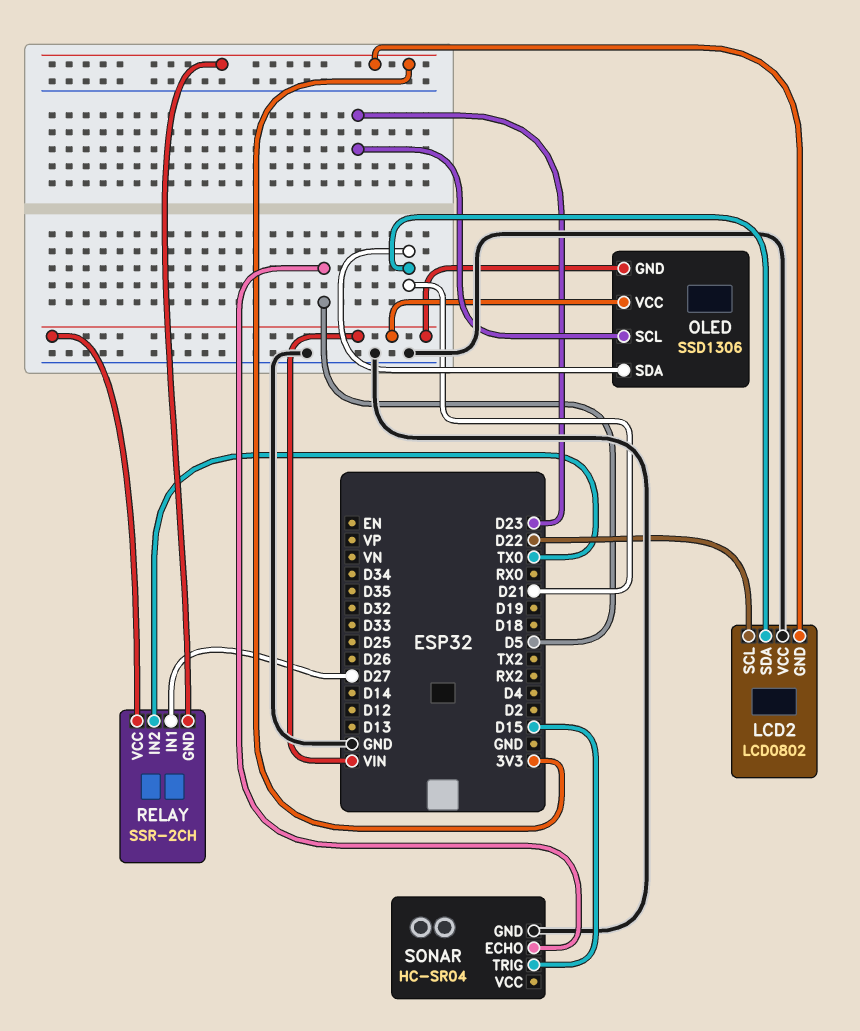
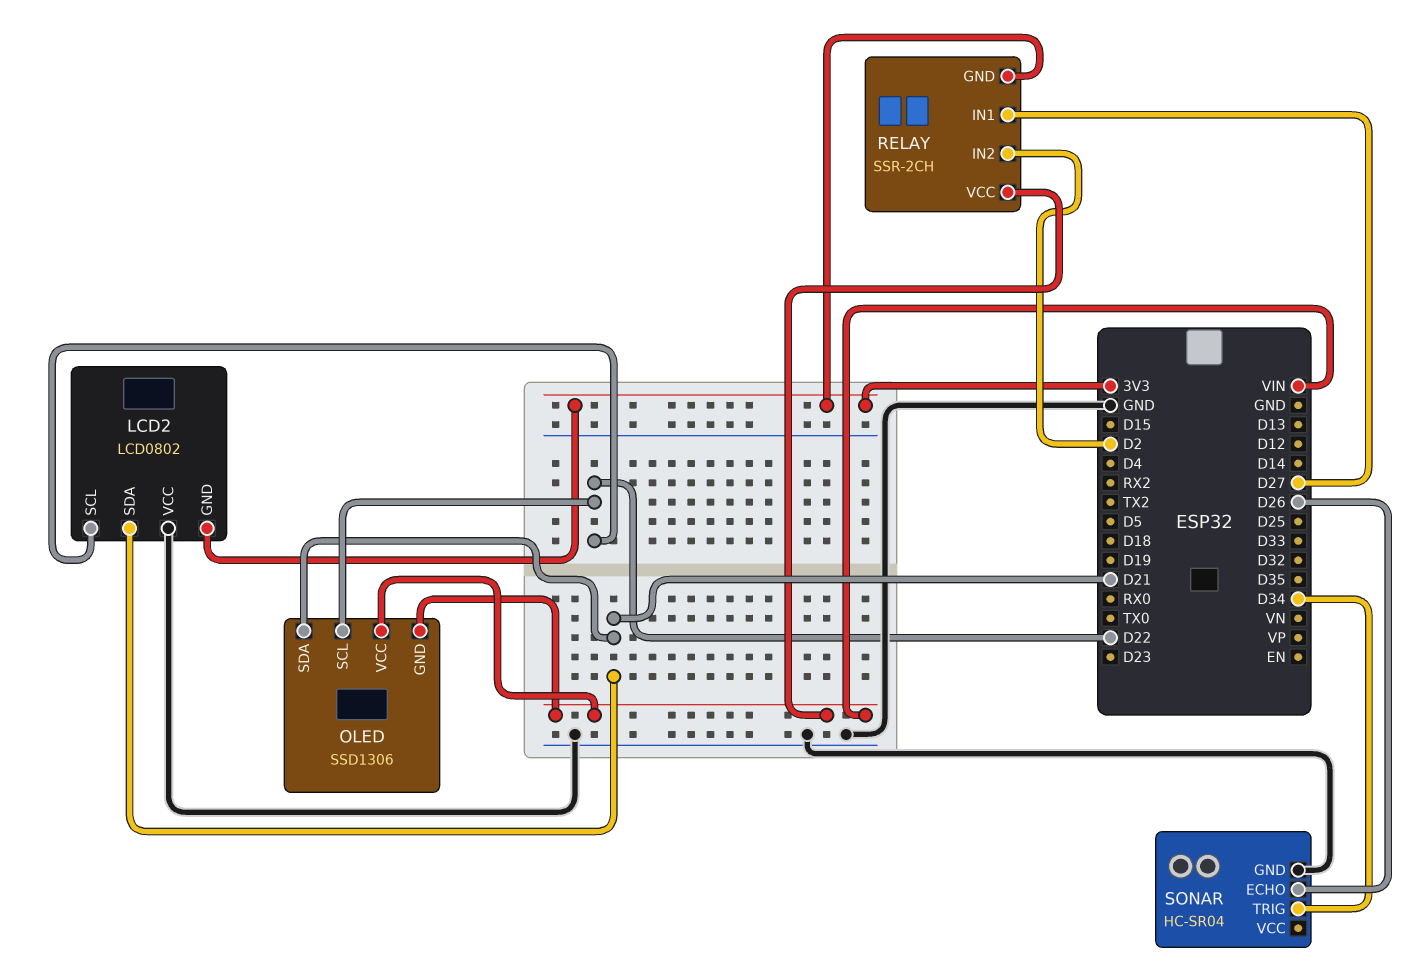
OLED pin SCL: D23 -> D22
RELAY pin IN2: TX0 -> D2
SONAR pin ECHO: D5 -> D26
SONAR pin TRIG: D15 -> D34

